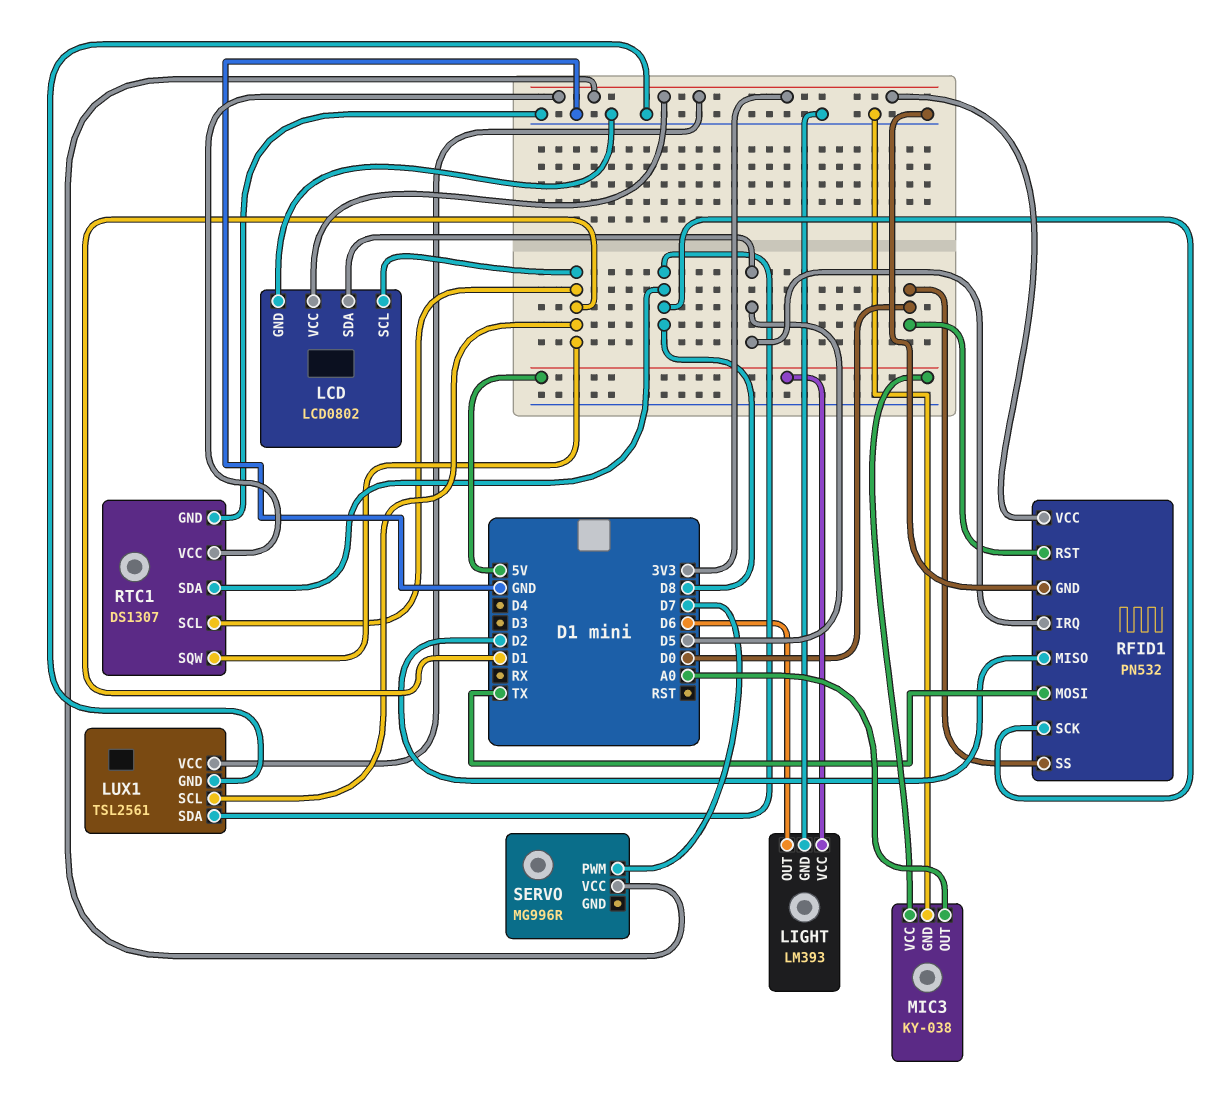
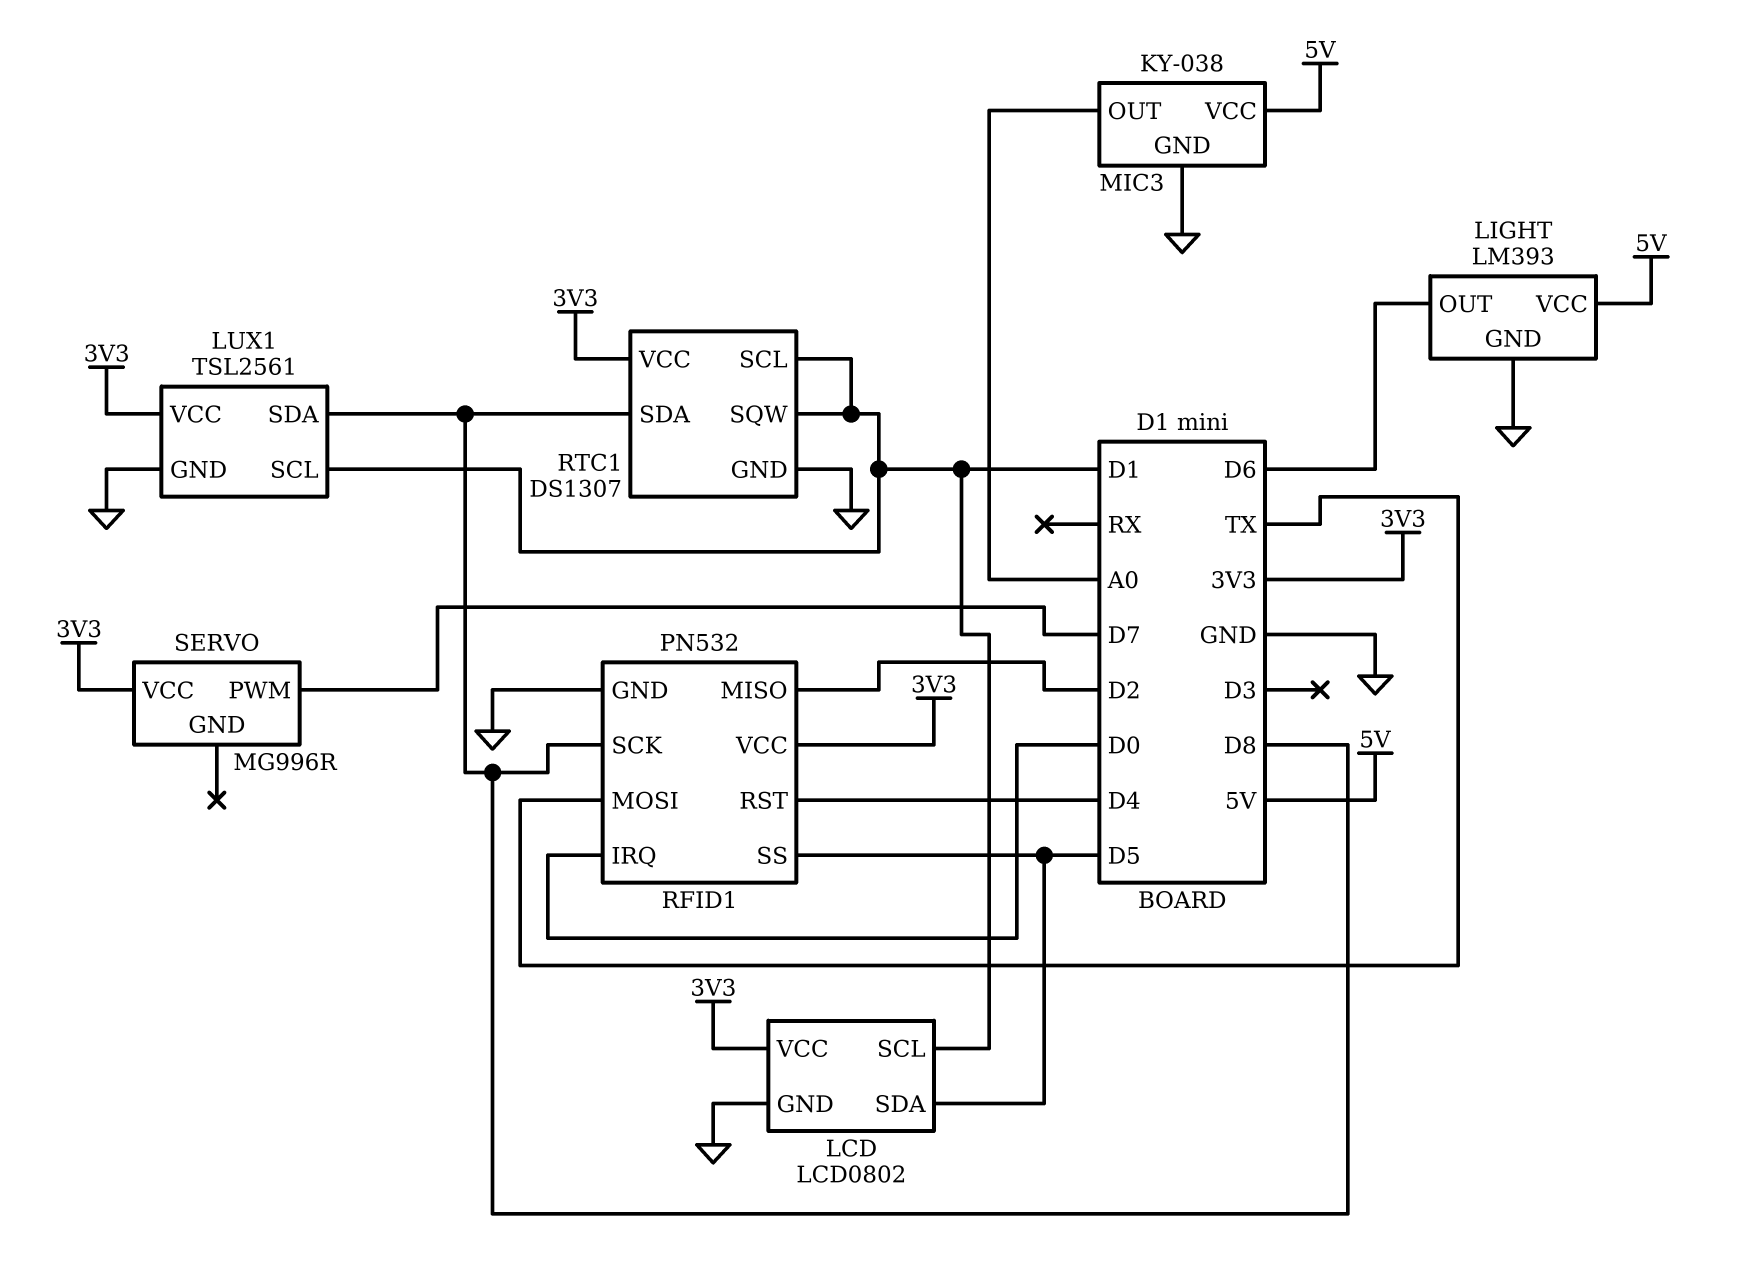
RFID1 pin IRQ: D5 -> D0
RFID1 pin RST: D0 -> D4
RFID1 pin SS: D0 -> D5

